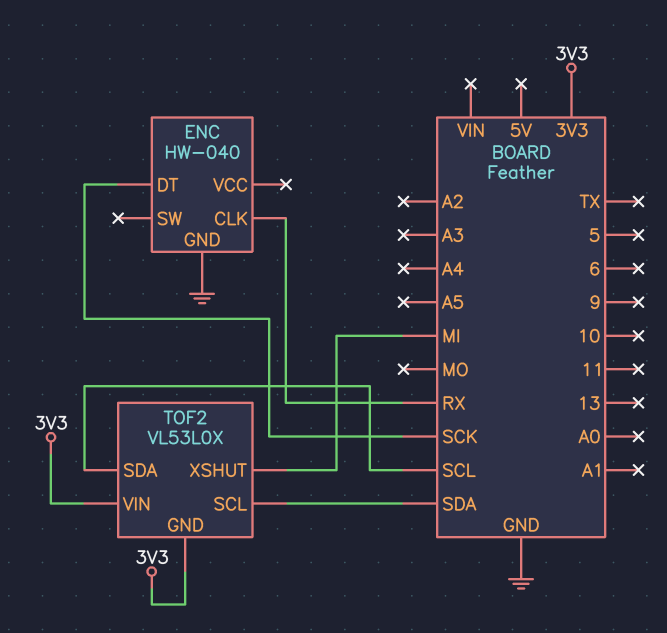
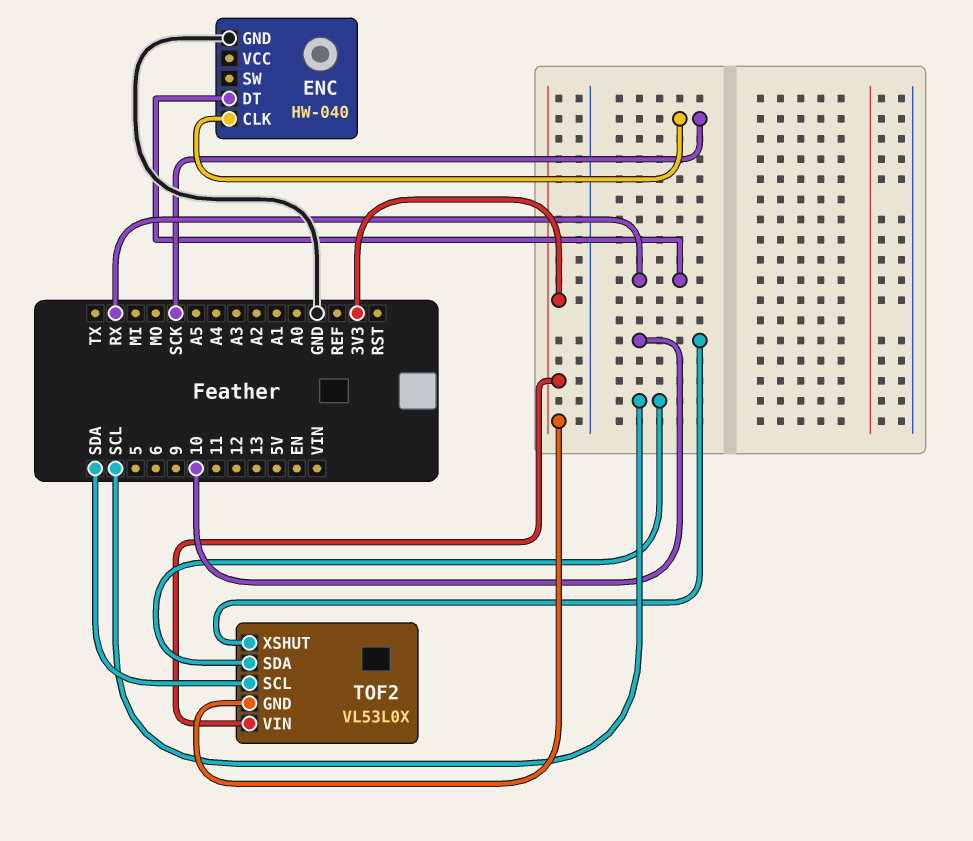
ENC pin CLK: RX -> SCK
ENC pin DT: SCK -> RX
TOF2 pin XSHUT: MI -> 10

